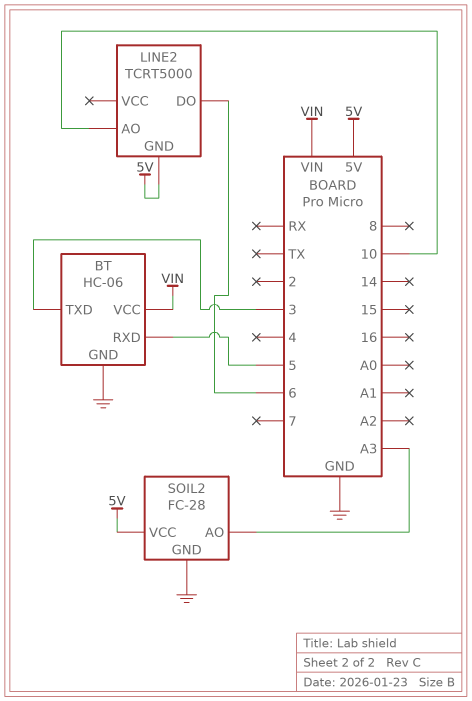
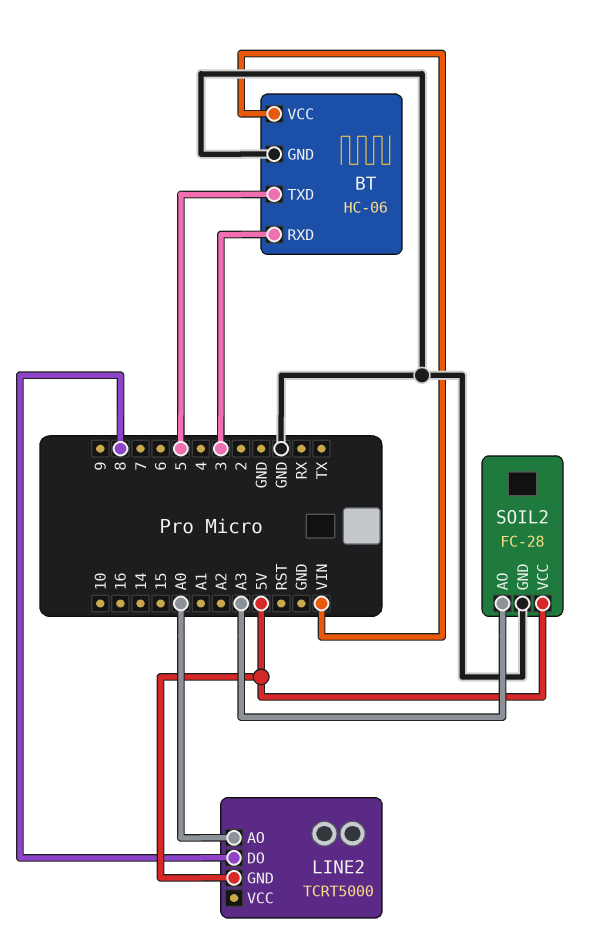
BT pin RXD: 5 -> 3
BT pin TXD: 3 -> 5
LINE2 pin AO: 10 -> A0
LINE2 pin DO: 6 -> 8

